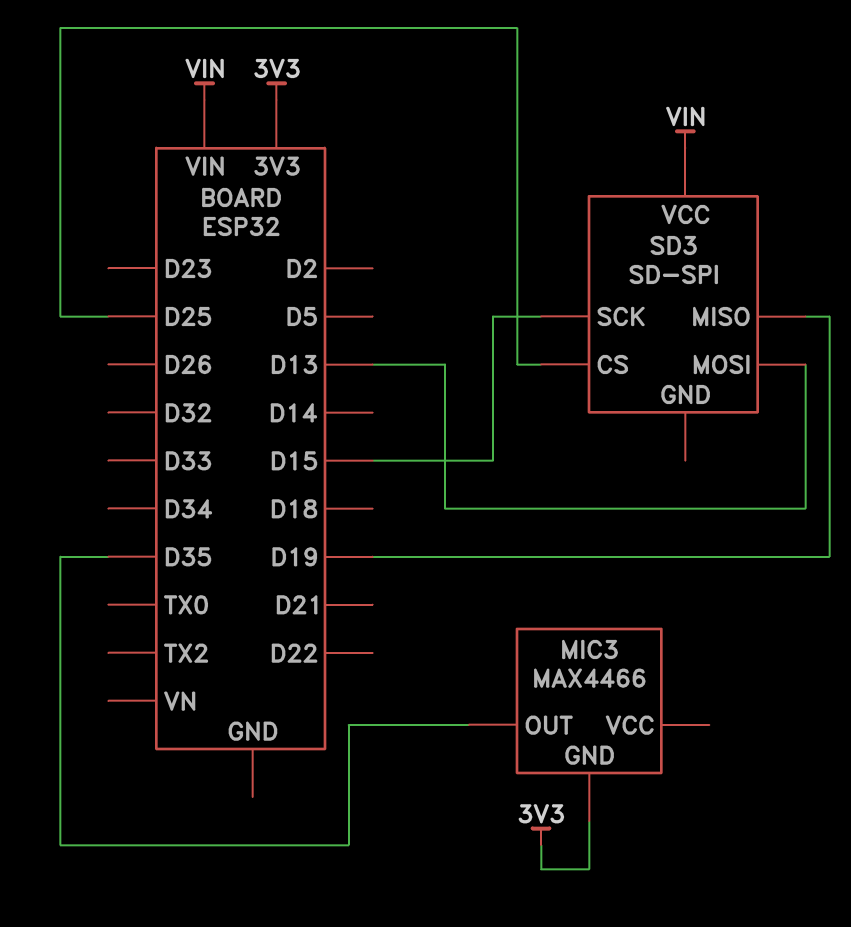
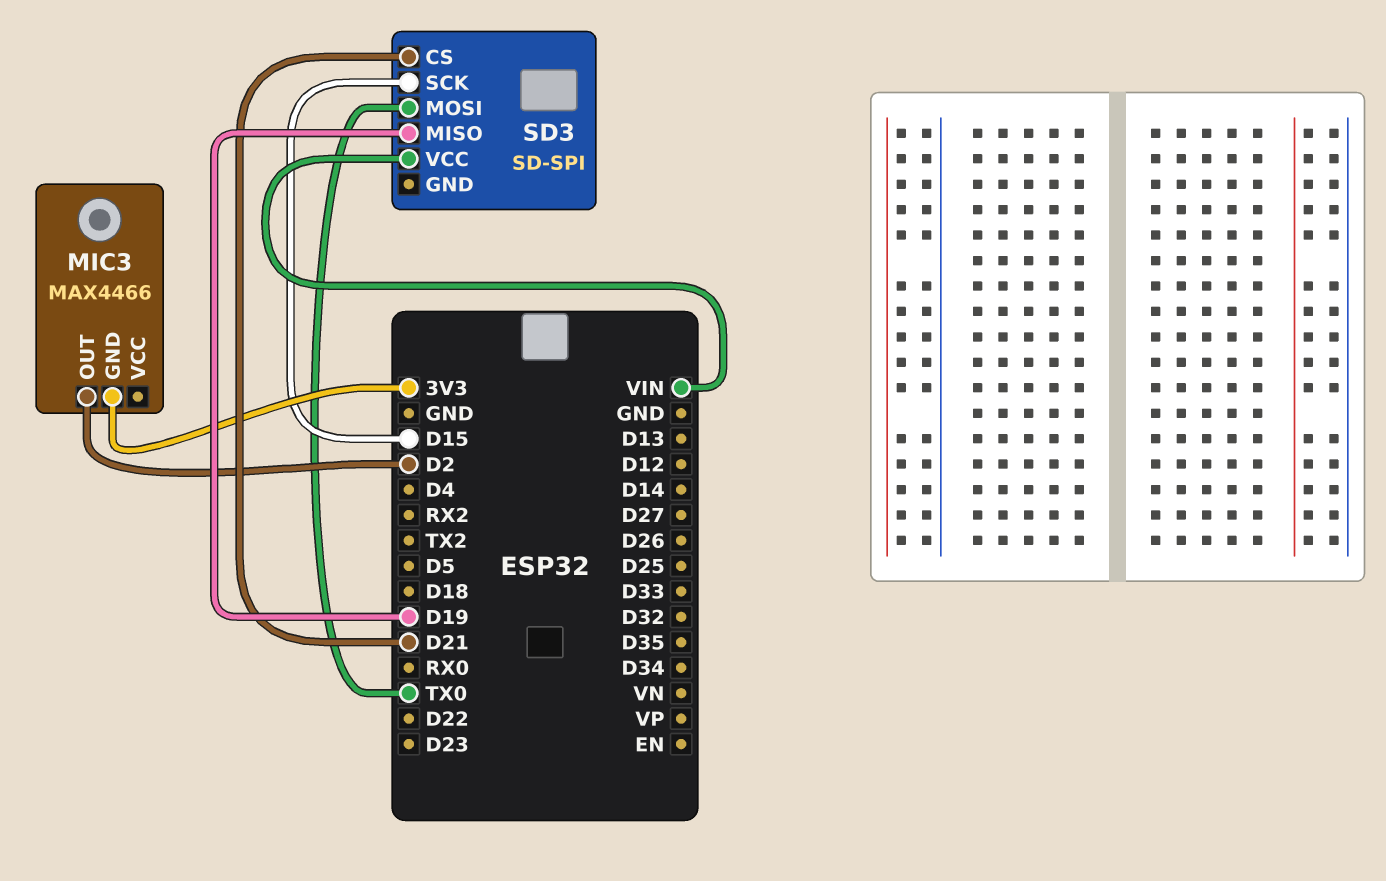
MIC3 pin OUT: D35 -> D2
SD3 pin CS: D25 -> D21
SD3 pin MOSI: D13 -> TX0

